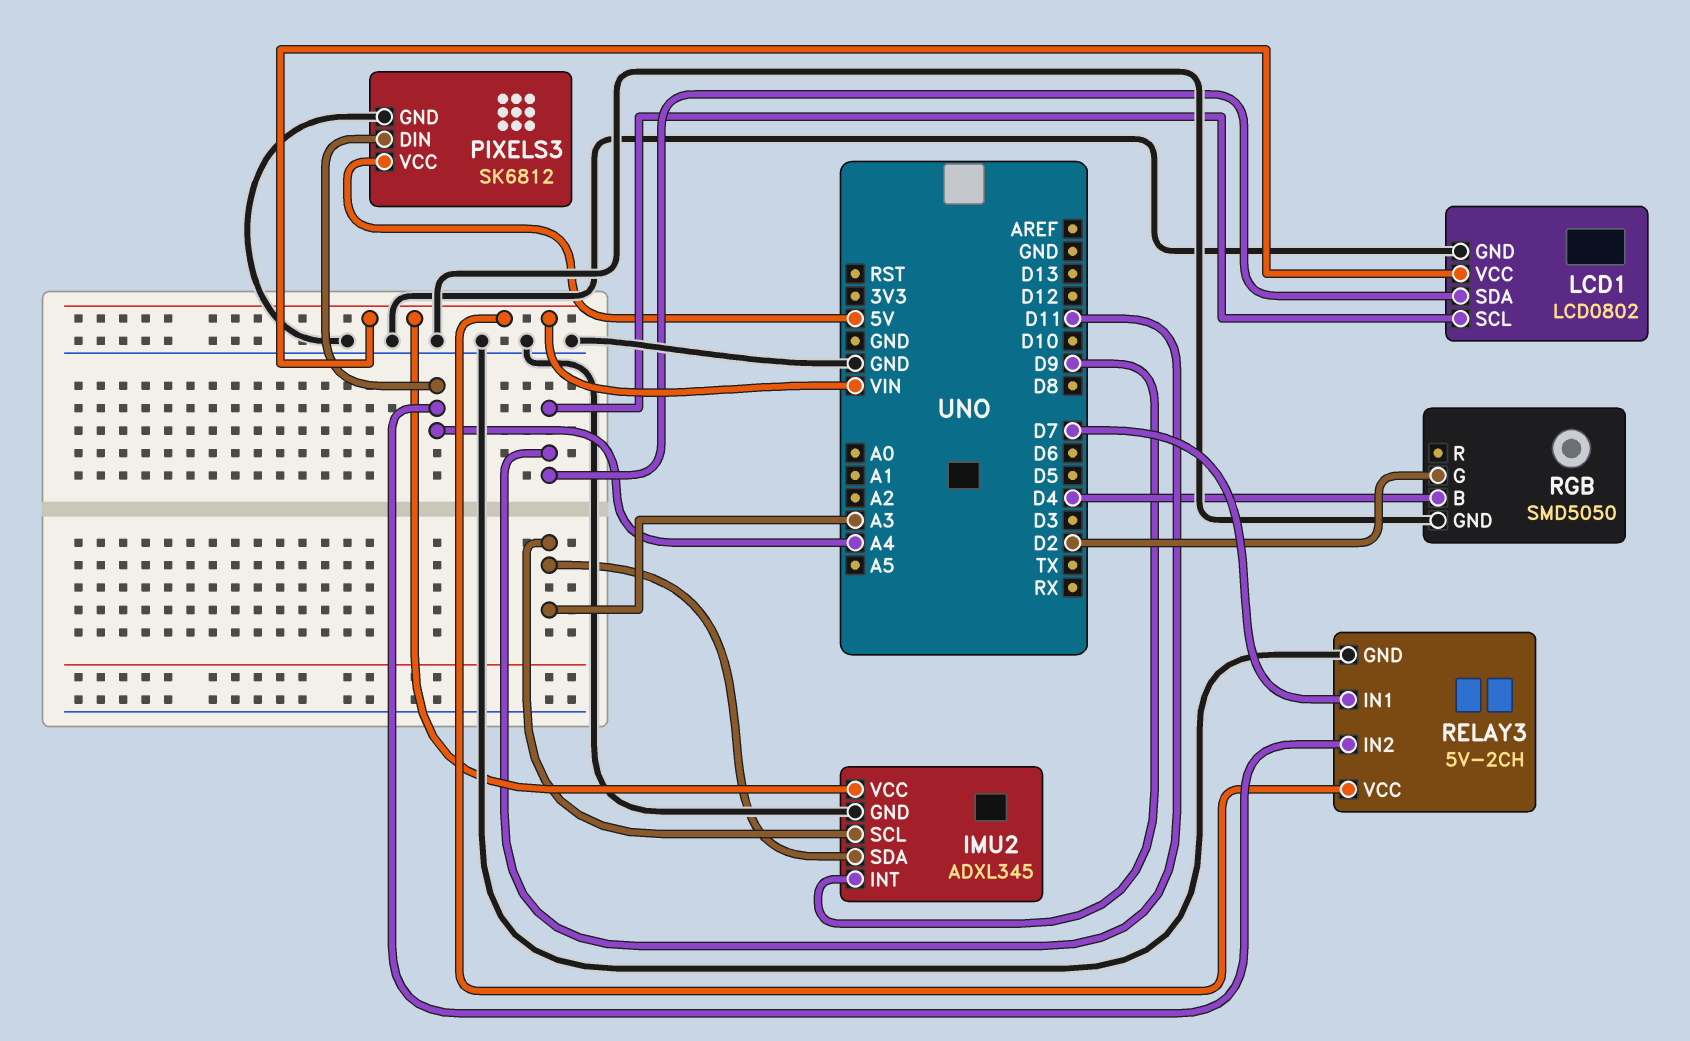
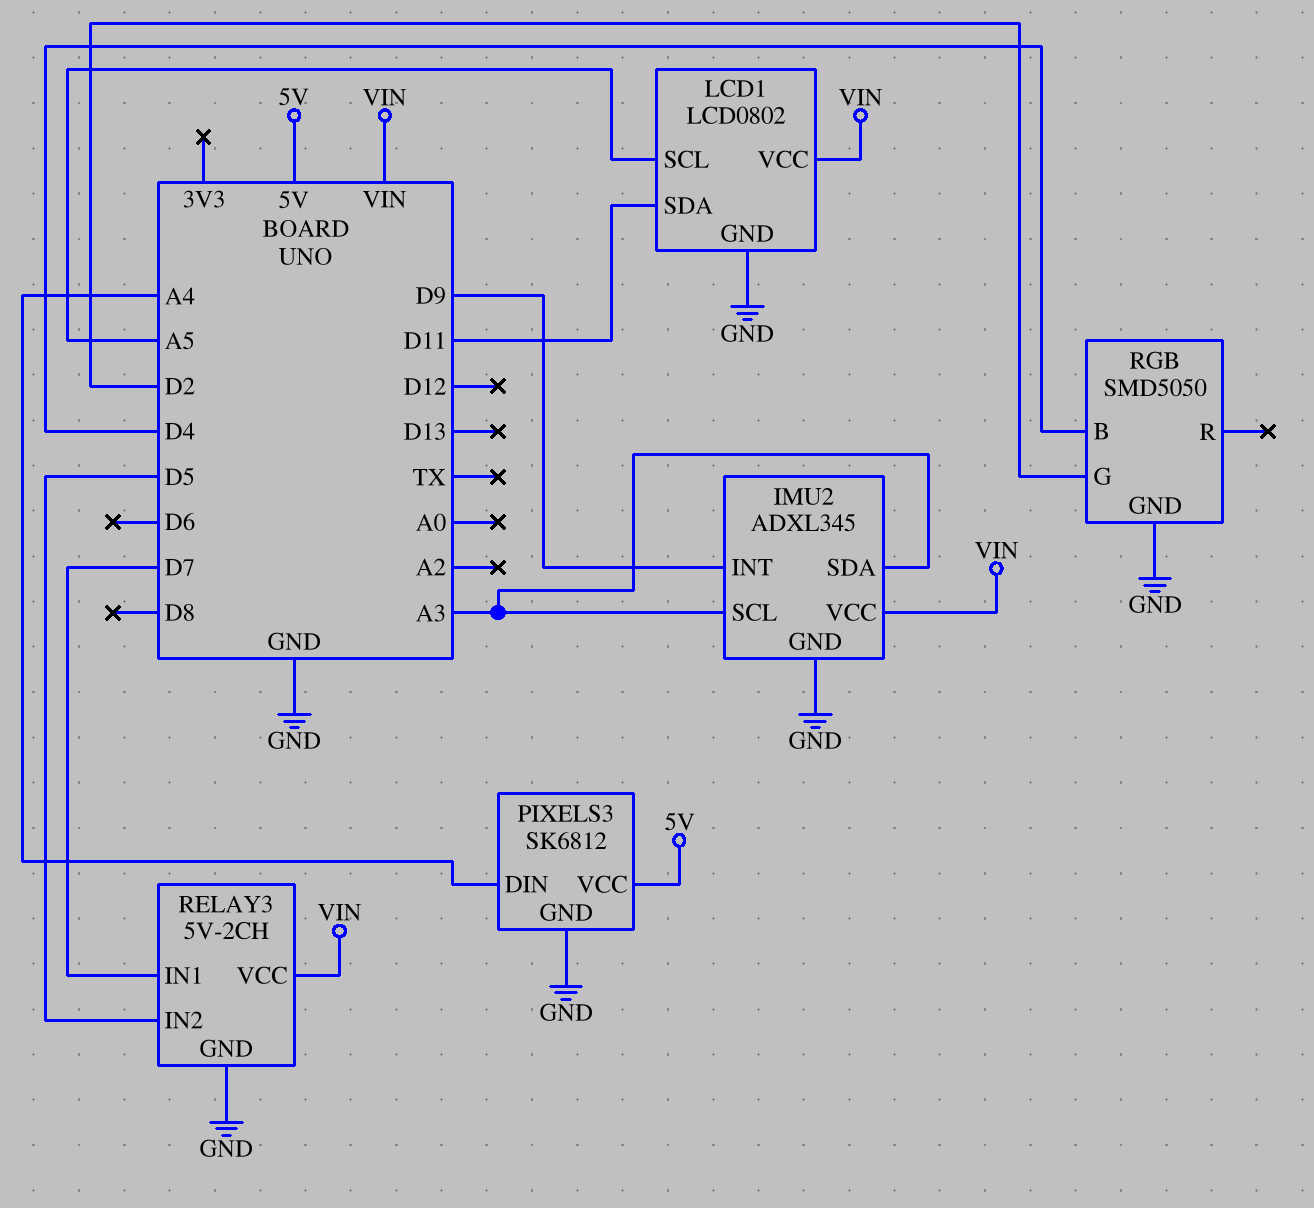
LCD1 pin SCL: D11 -> A5
RELAY3 pin IN2: A4 -> D5

